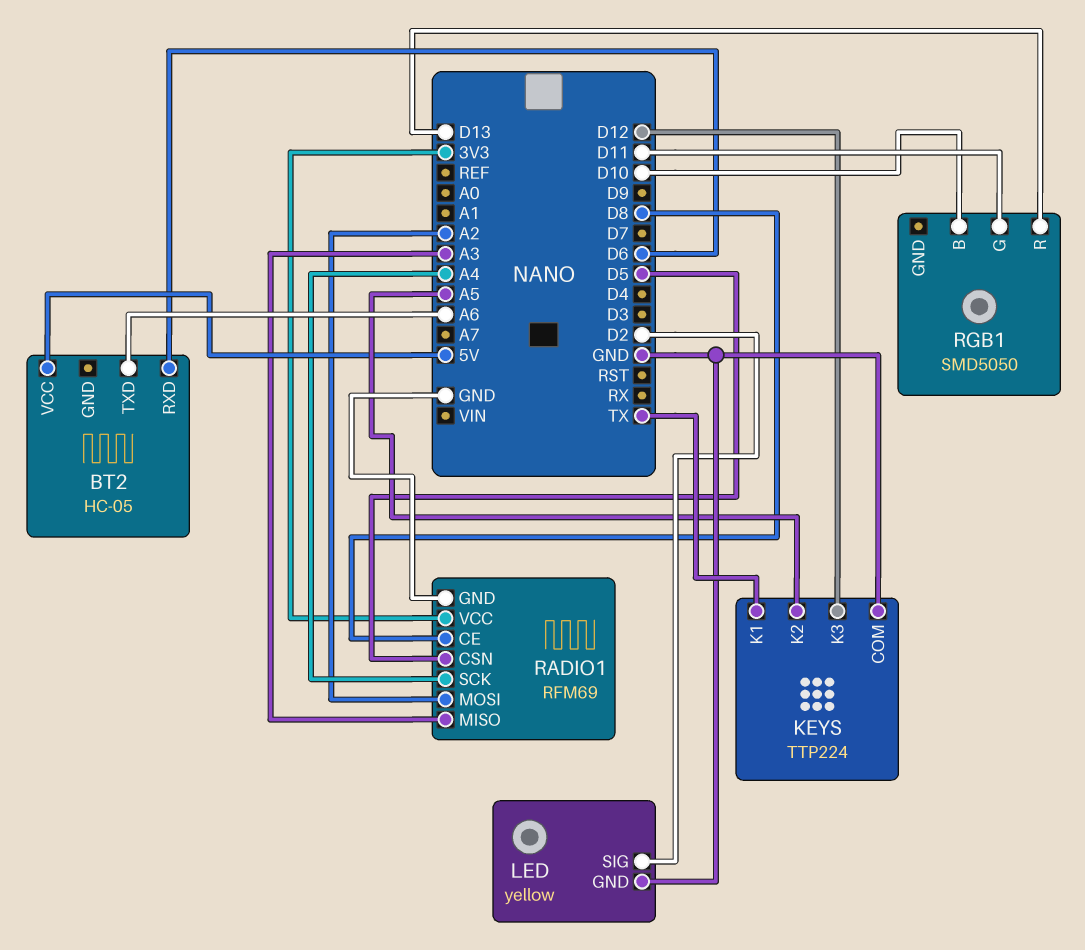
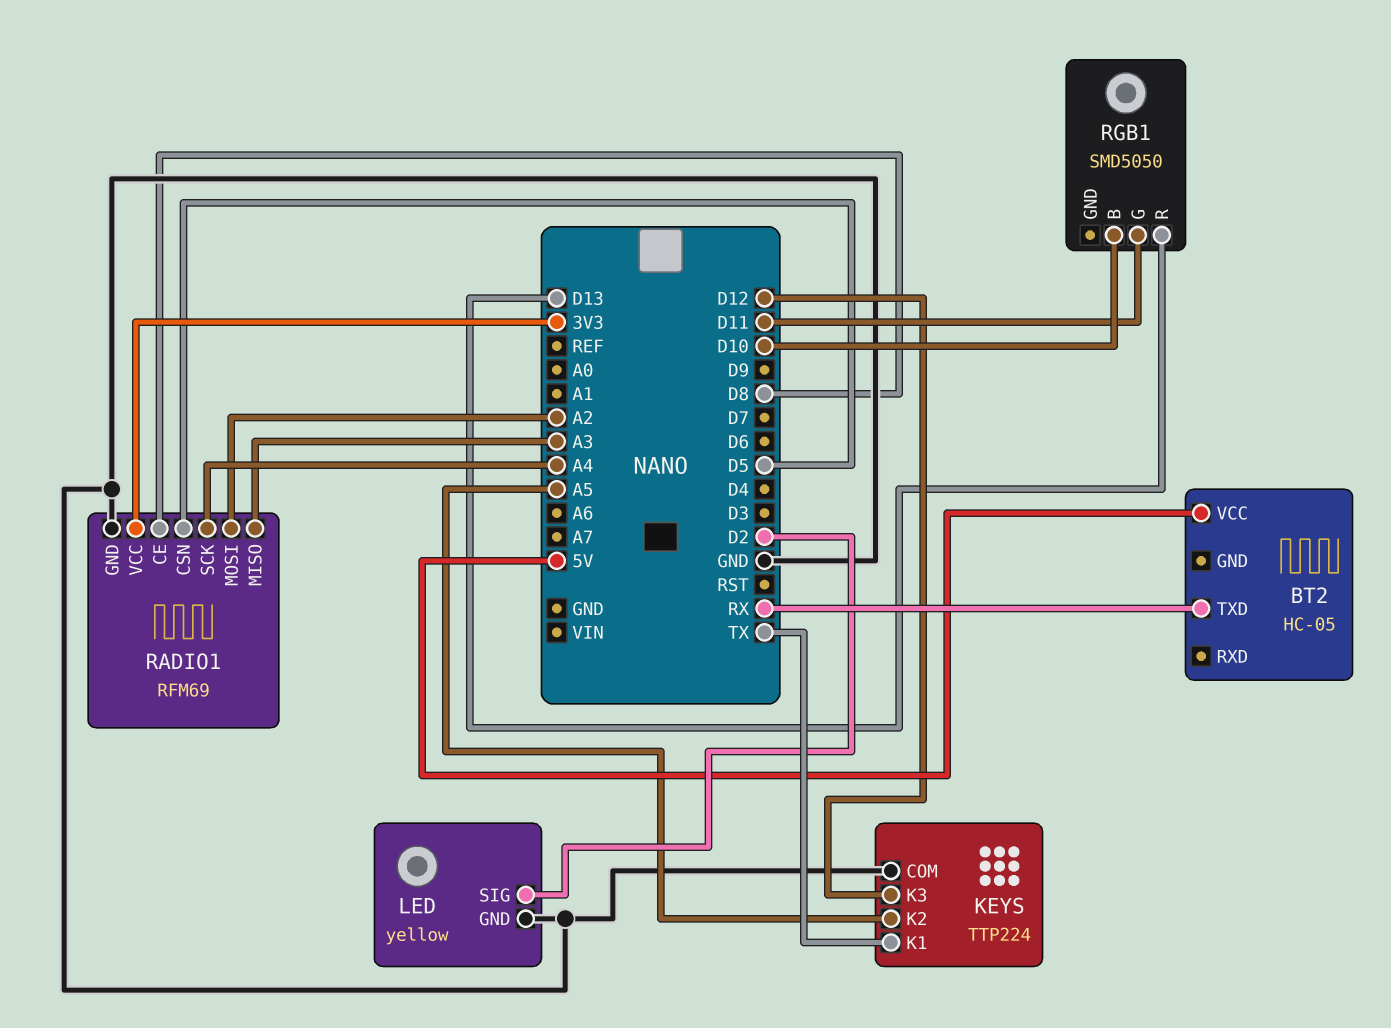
BT2 pin RXD: D6 -> none
BT2 pin TXD: A6 -> RX

